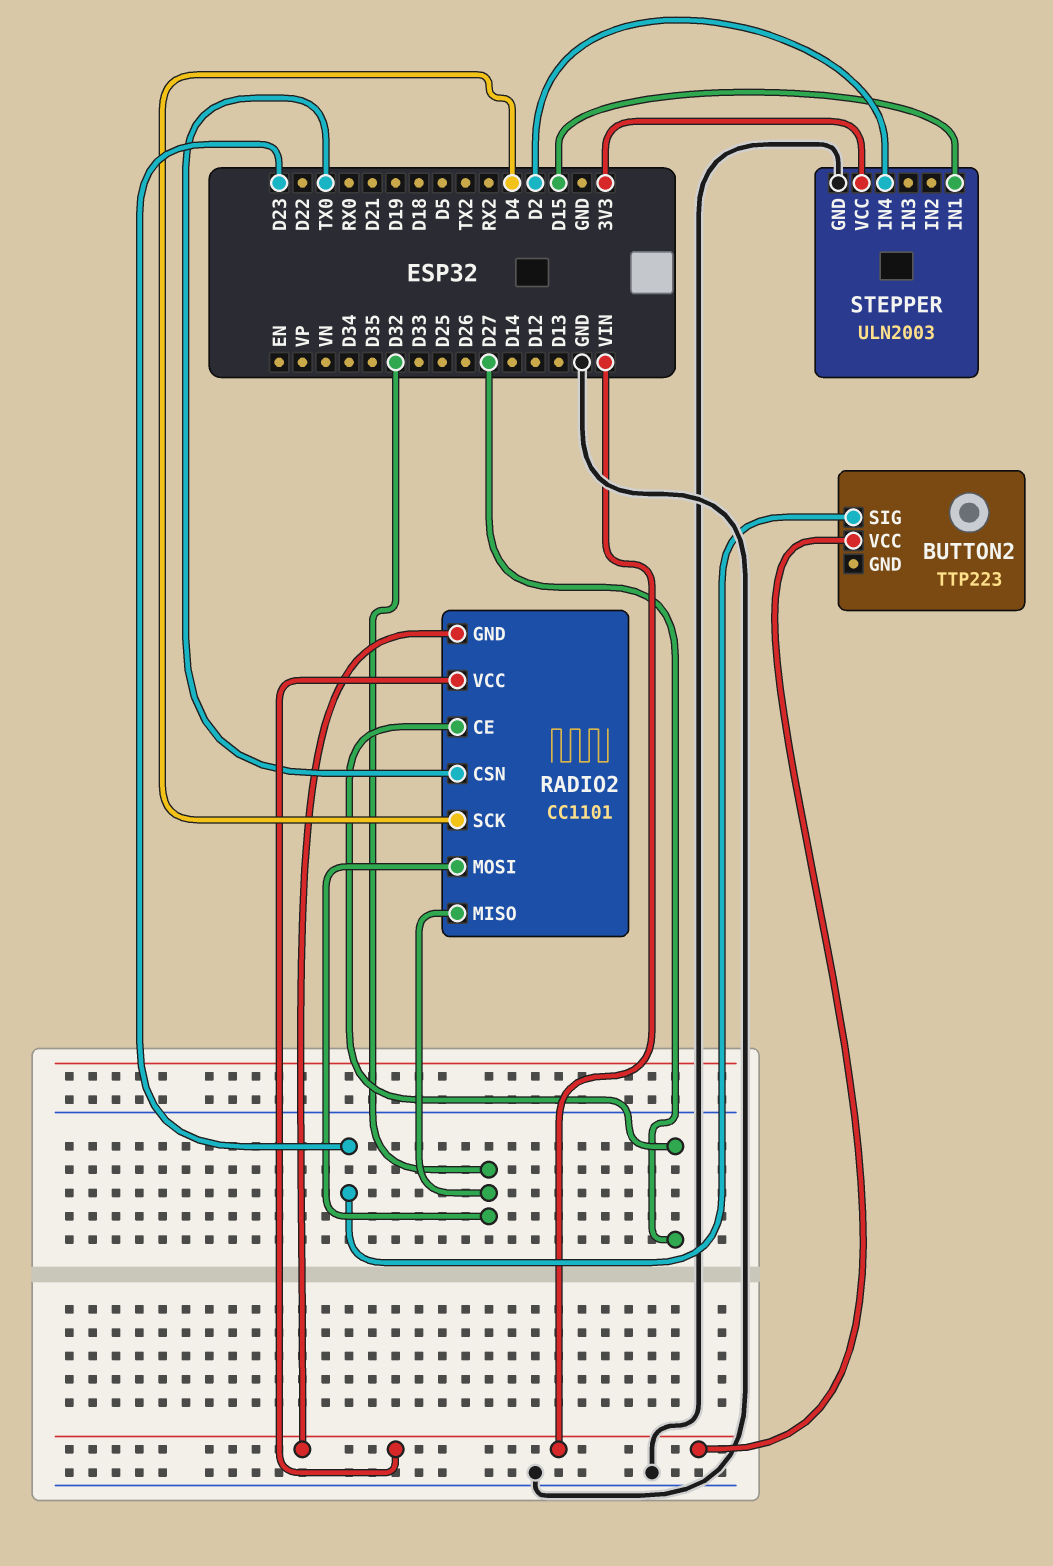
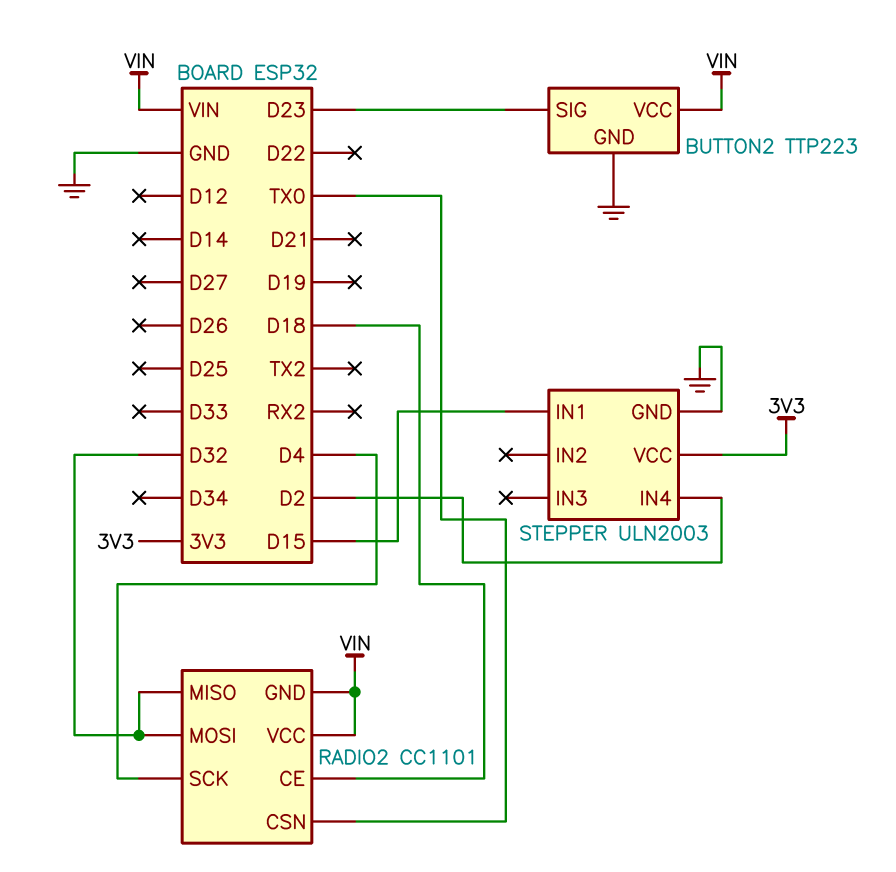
BUTTON2 pin GND: none -> GND
RADIO2 pin CE: D27 -> D18

